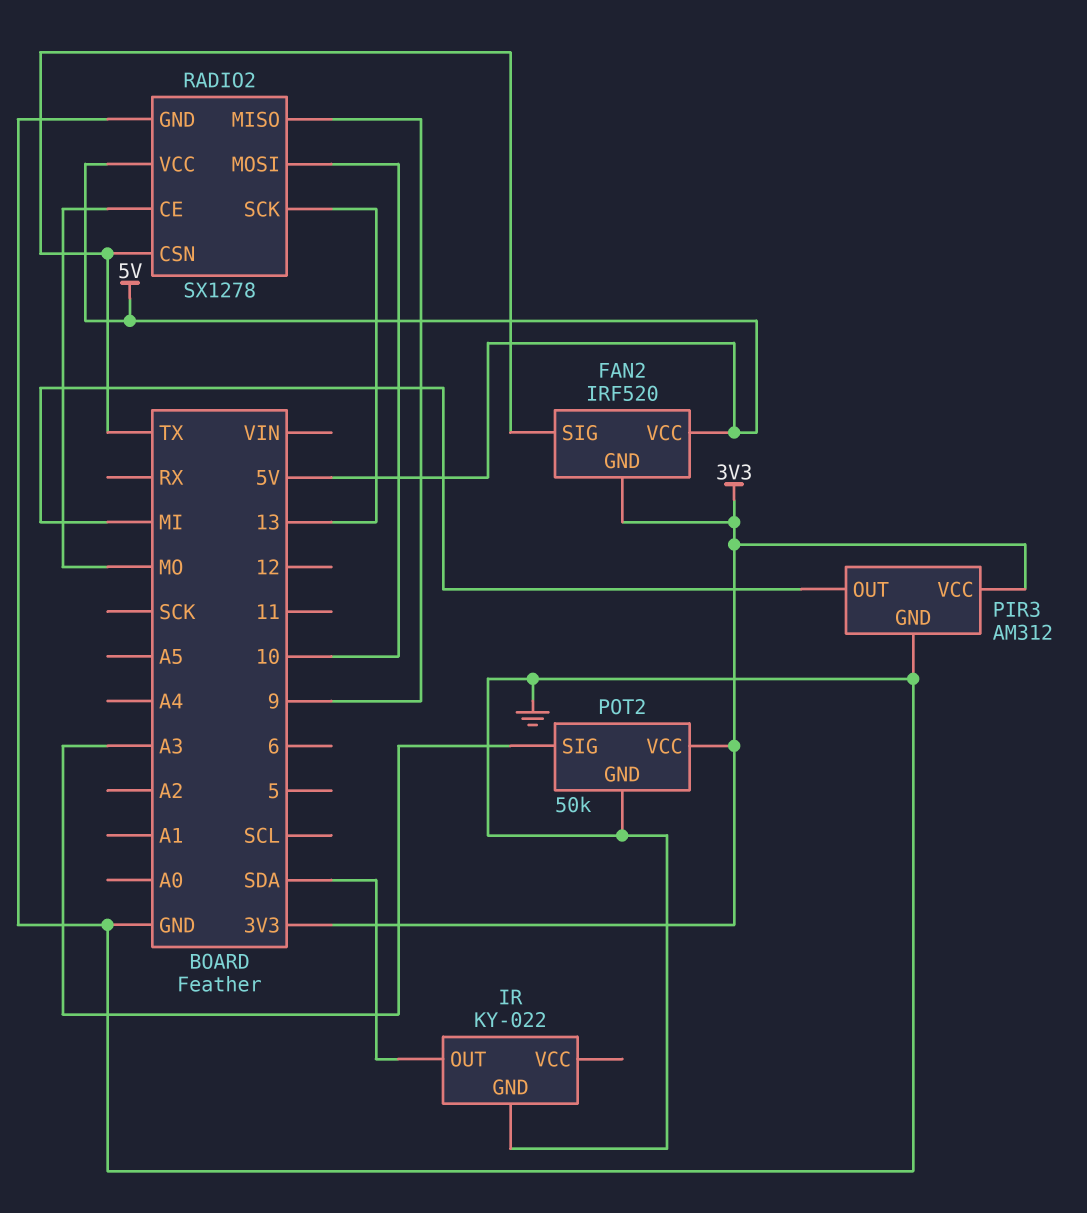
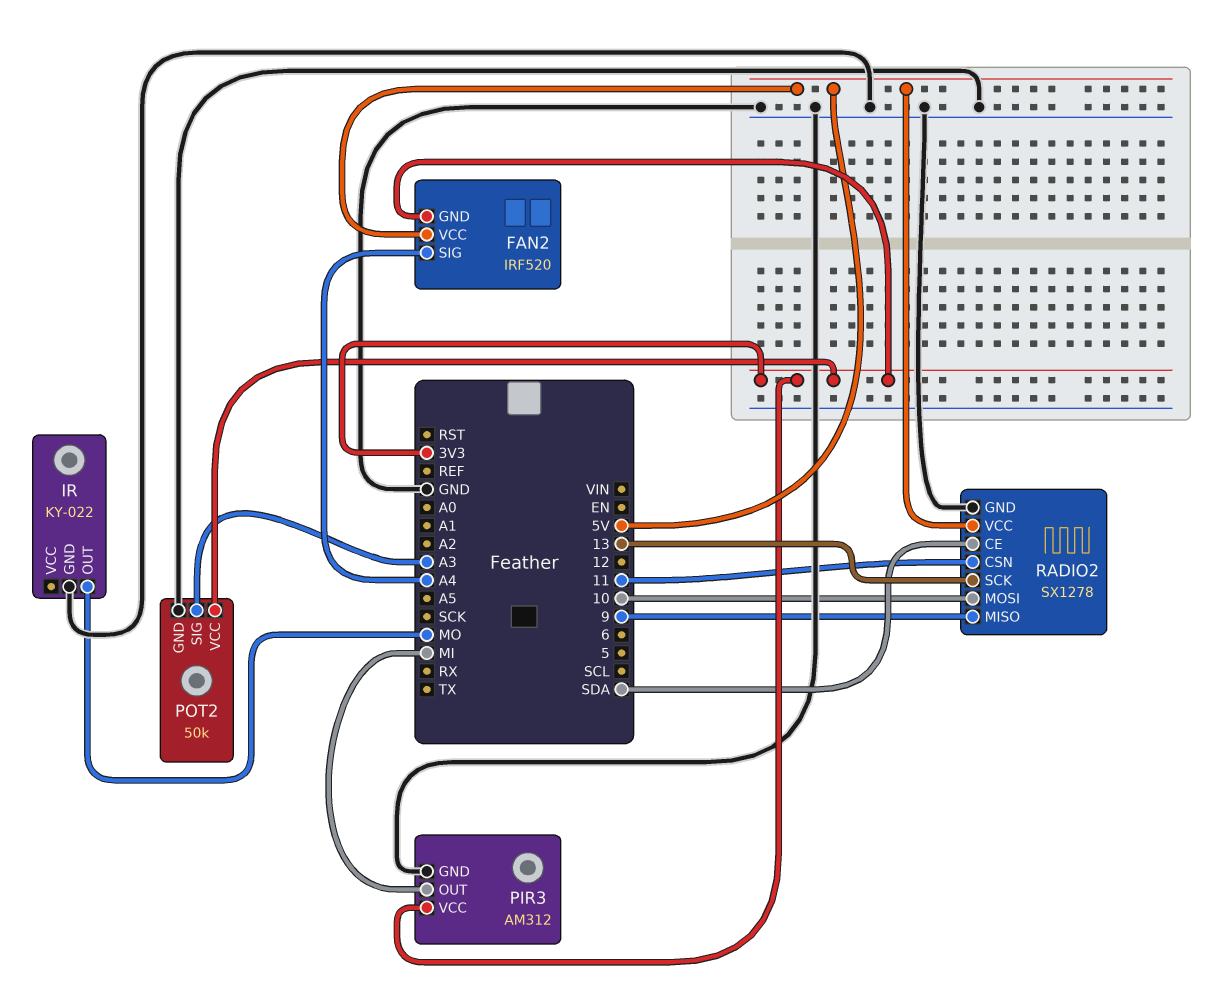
FAN2 pin SIG: TX -> A4
IR pin OUT: SDA -> MO
RADIO2 pin CE: MO -> SDA
RADIO2 pin CSN: TX -> 11

